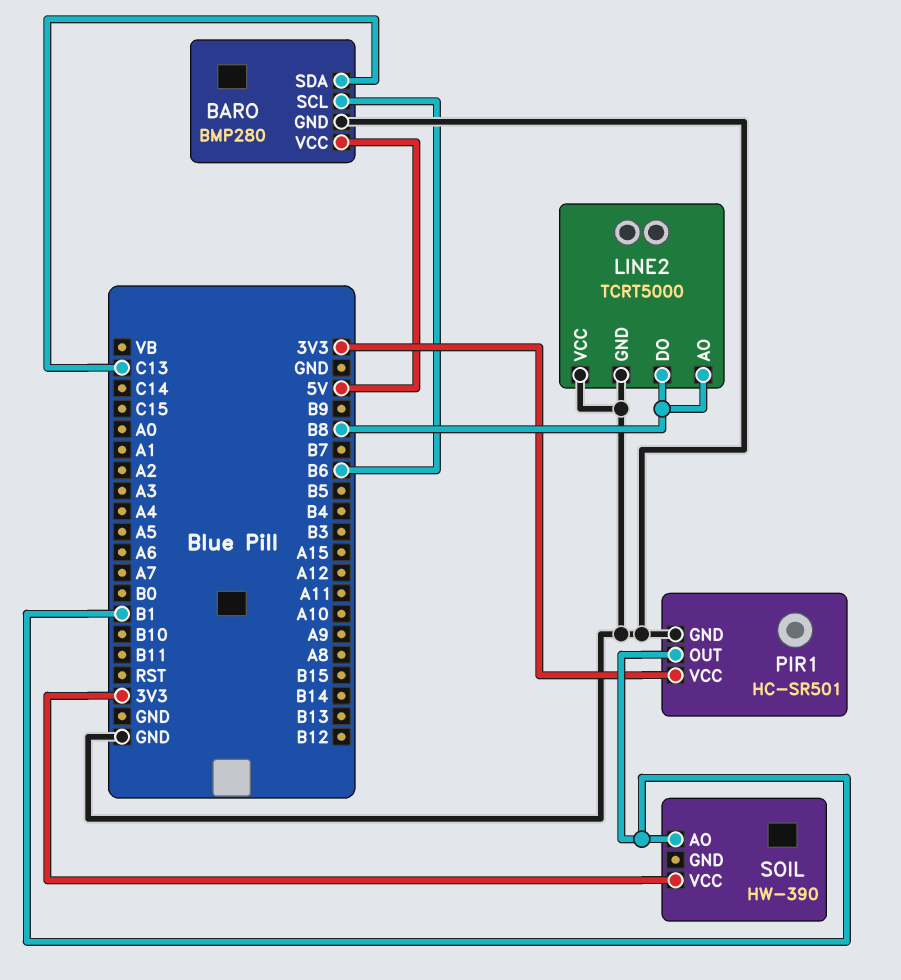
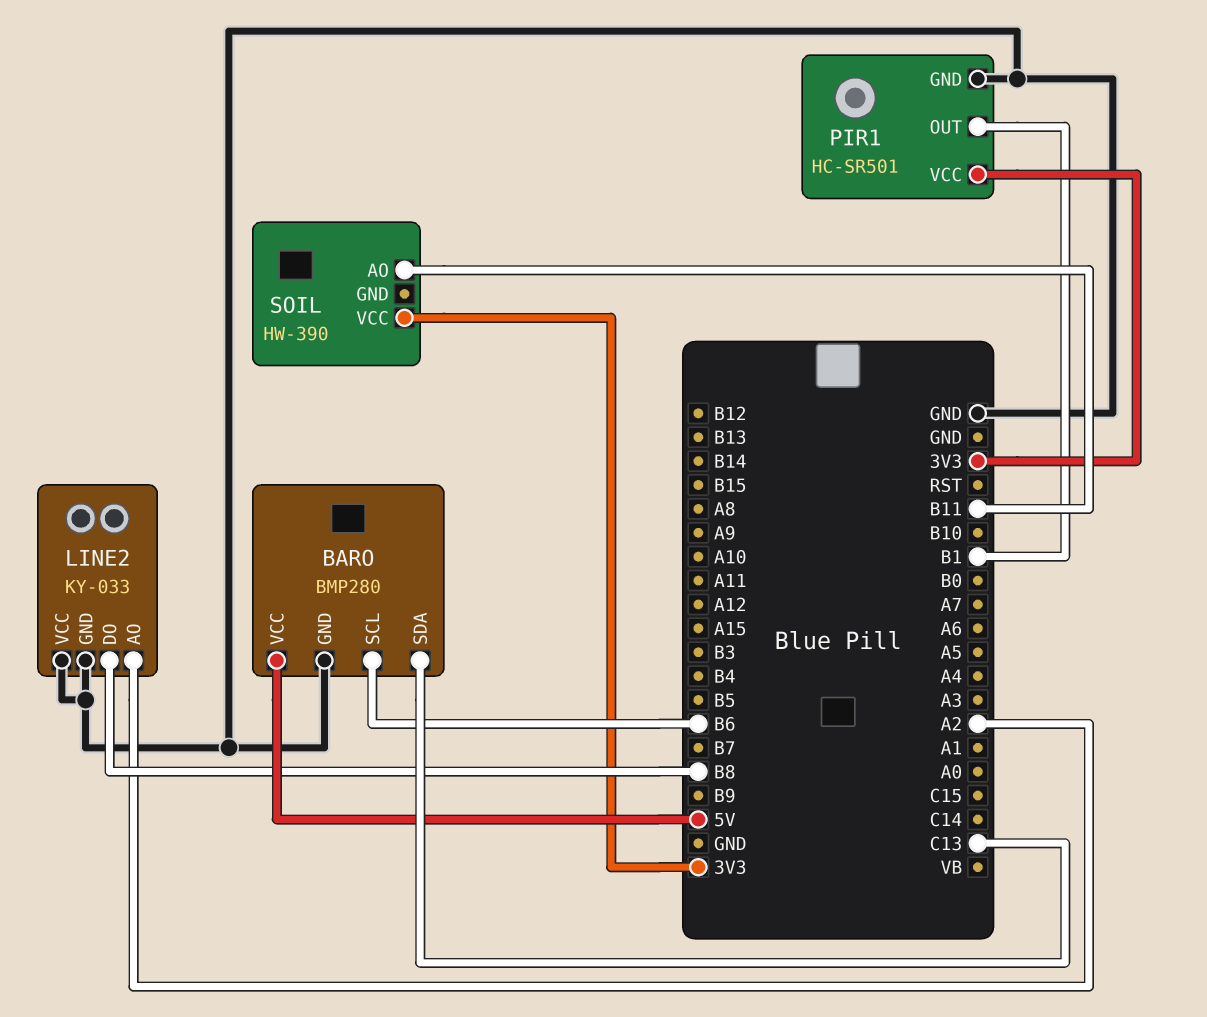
LINE2: TCRT5000 -> KY-033
LINE2 pin AO: B8 -> A2
SOIL pin AO: B1 -> B11

